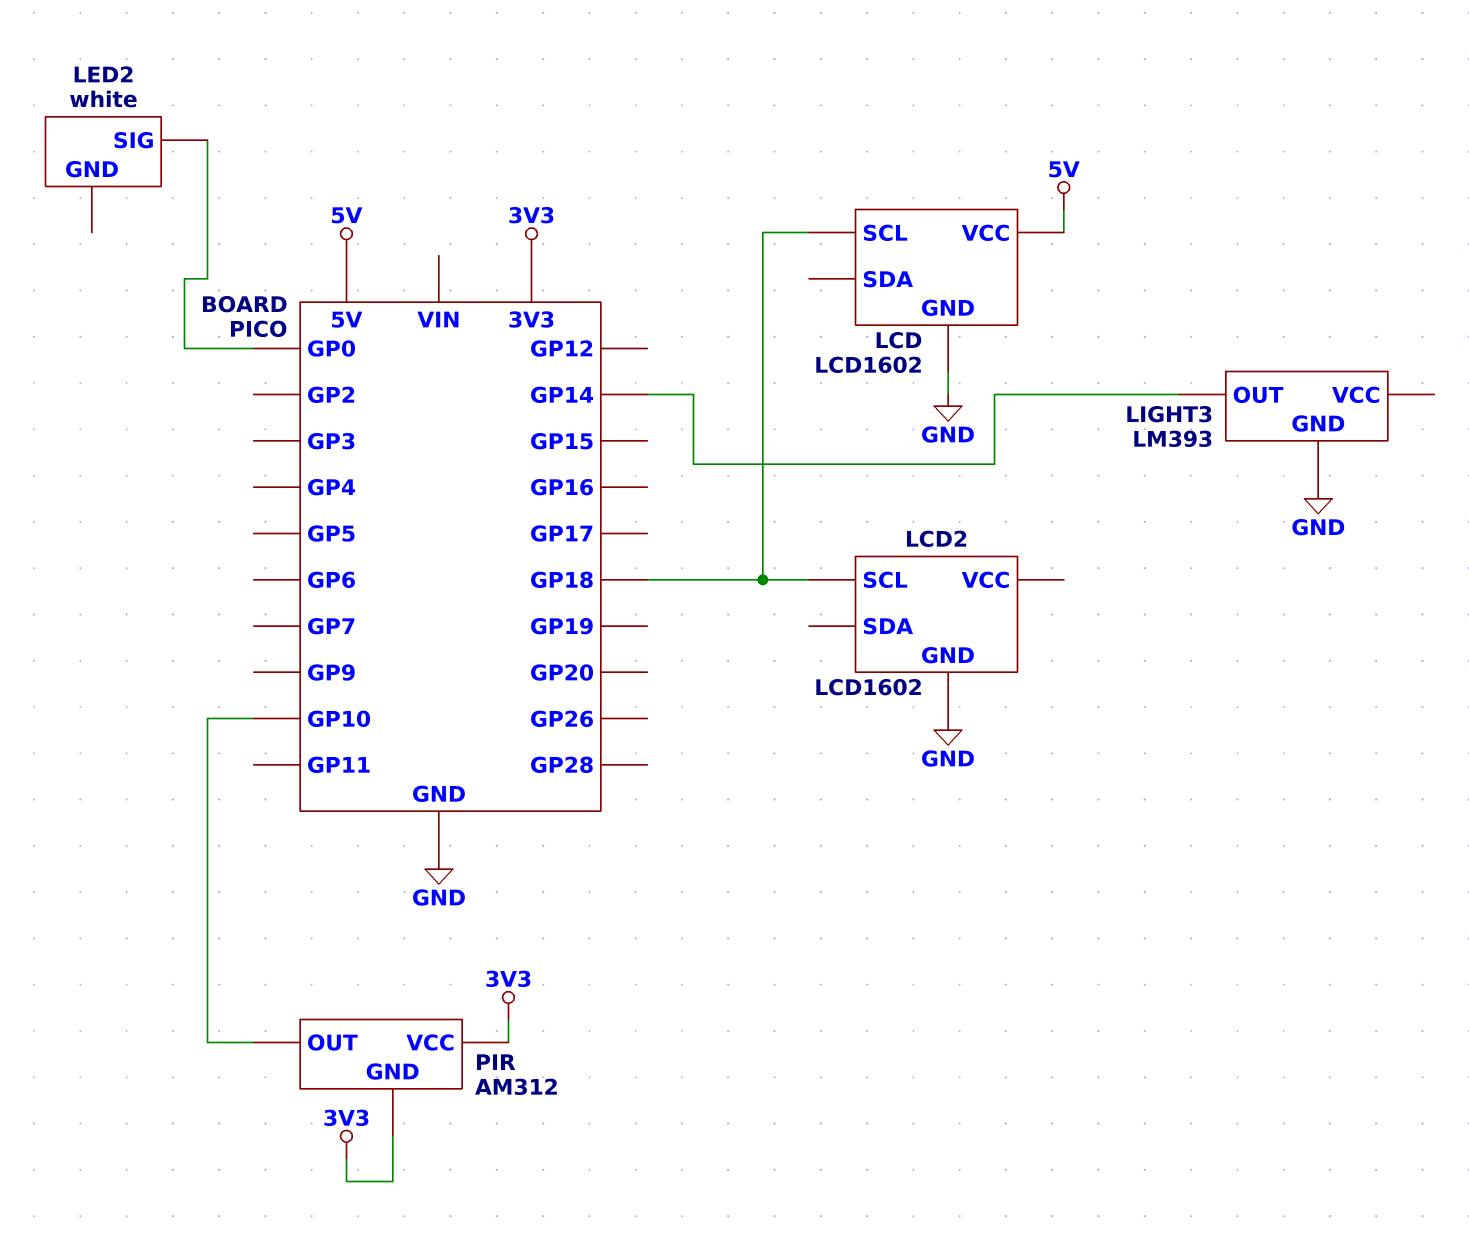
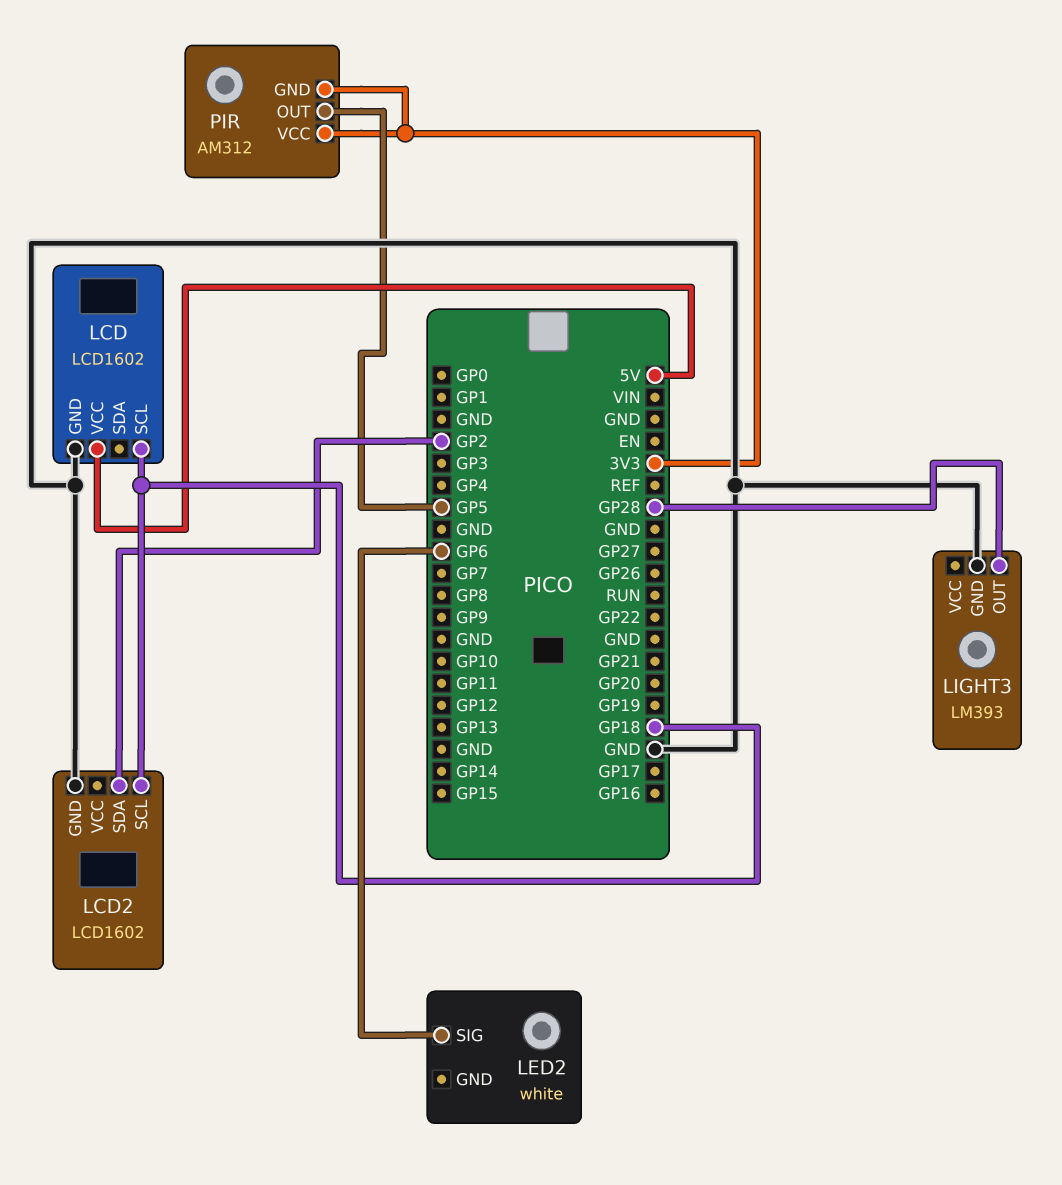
LCD2 pin SDA: none -> GP2
LED2 pin SIG: GP0 -> GP6
LIGHT3 pin OUT: GP14 -> GP28
PIR pin OUT: GP10 -> GP5

